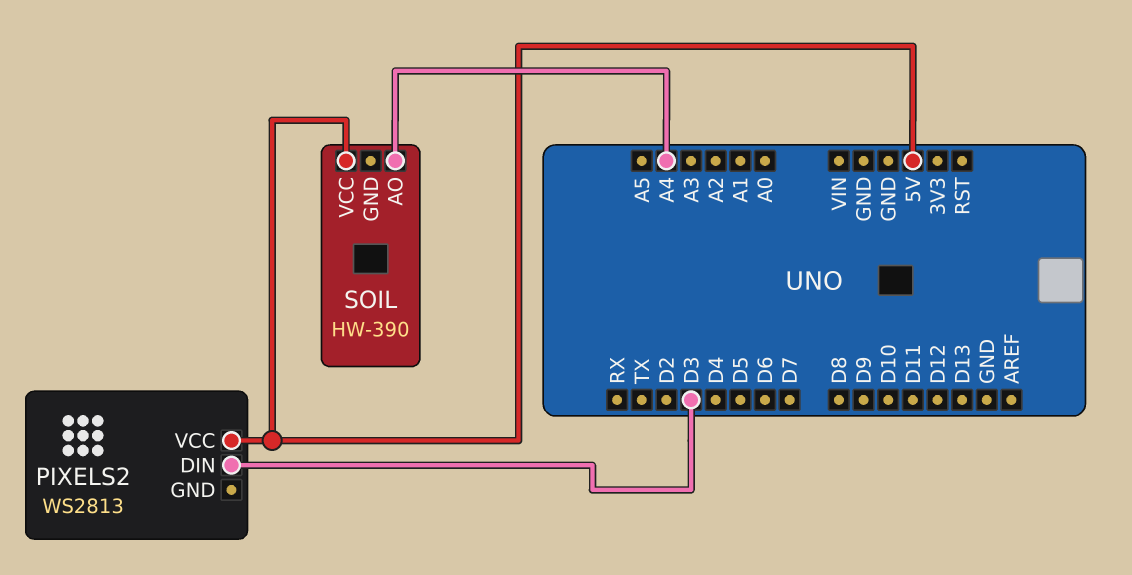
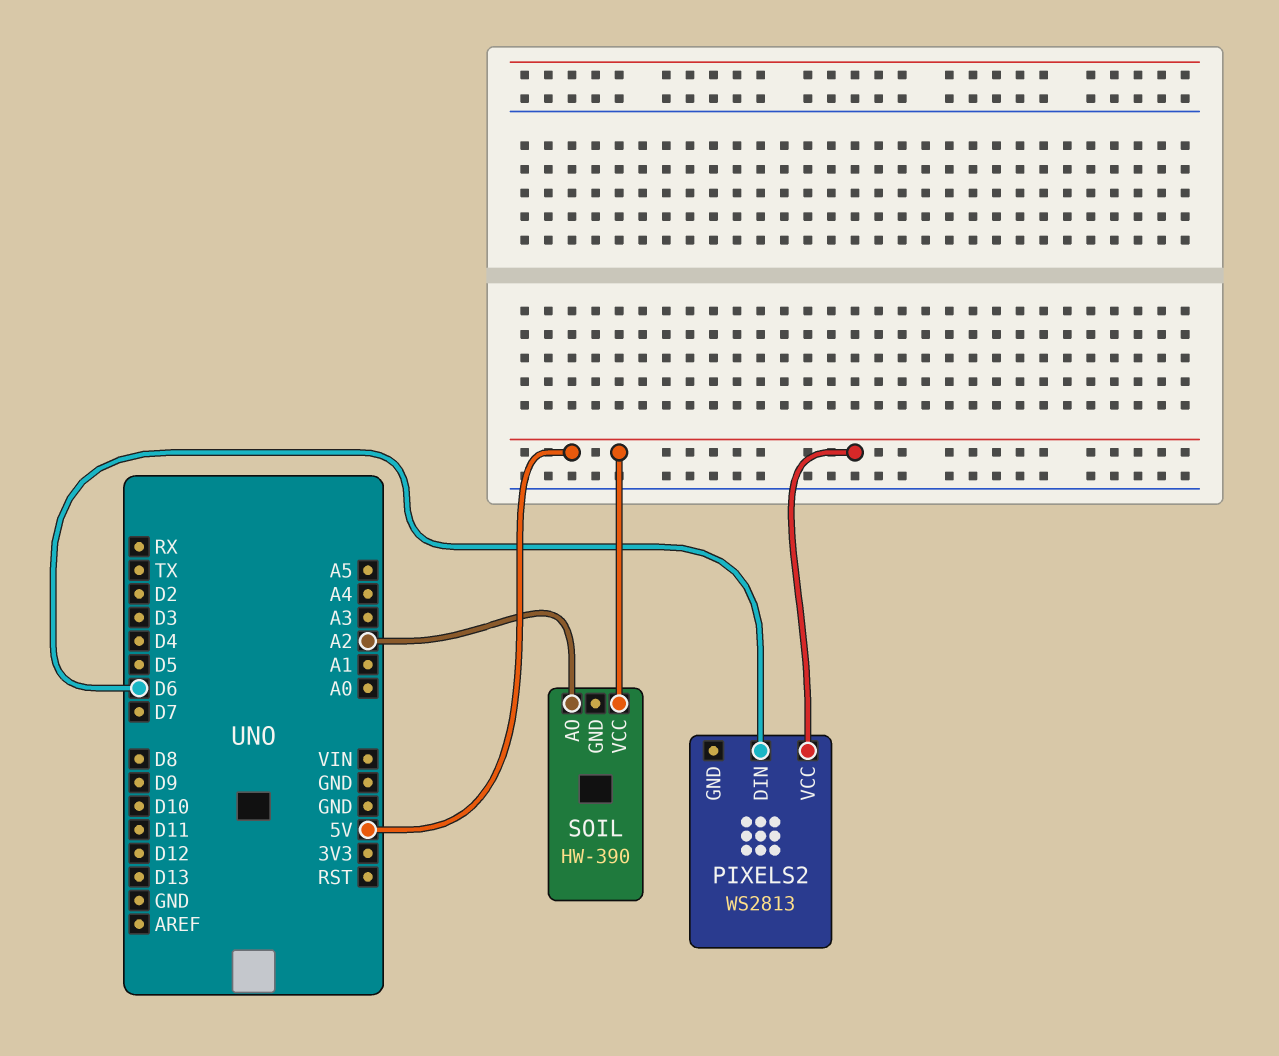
PIXELS2 pin DIN: D3 -> D6
SOIL pin AO: A4 -> A2

